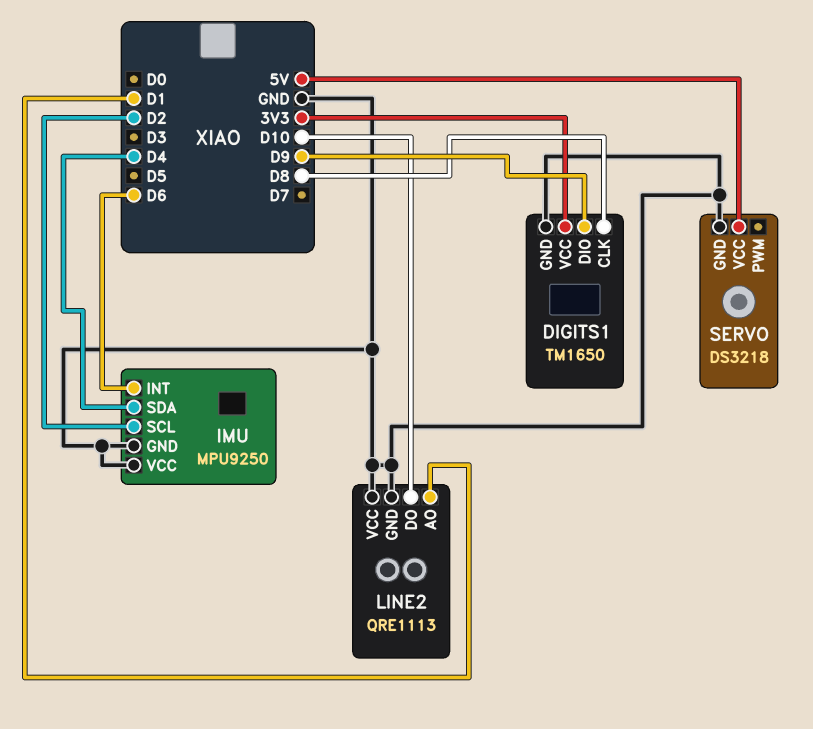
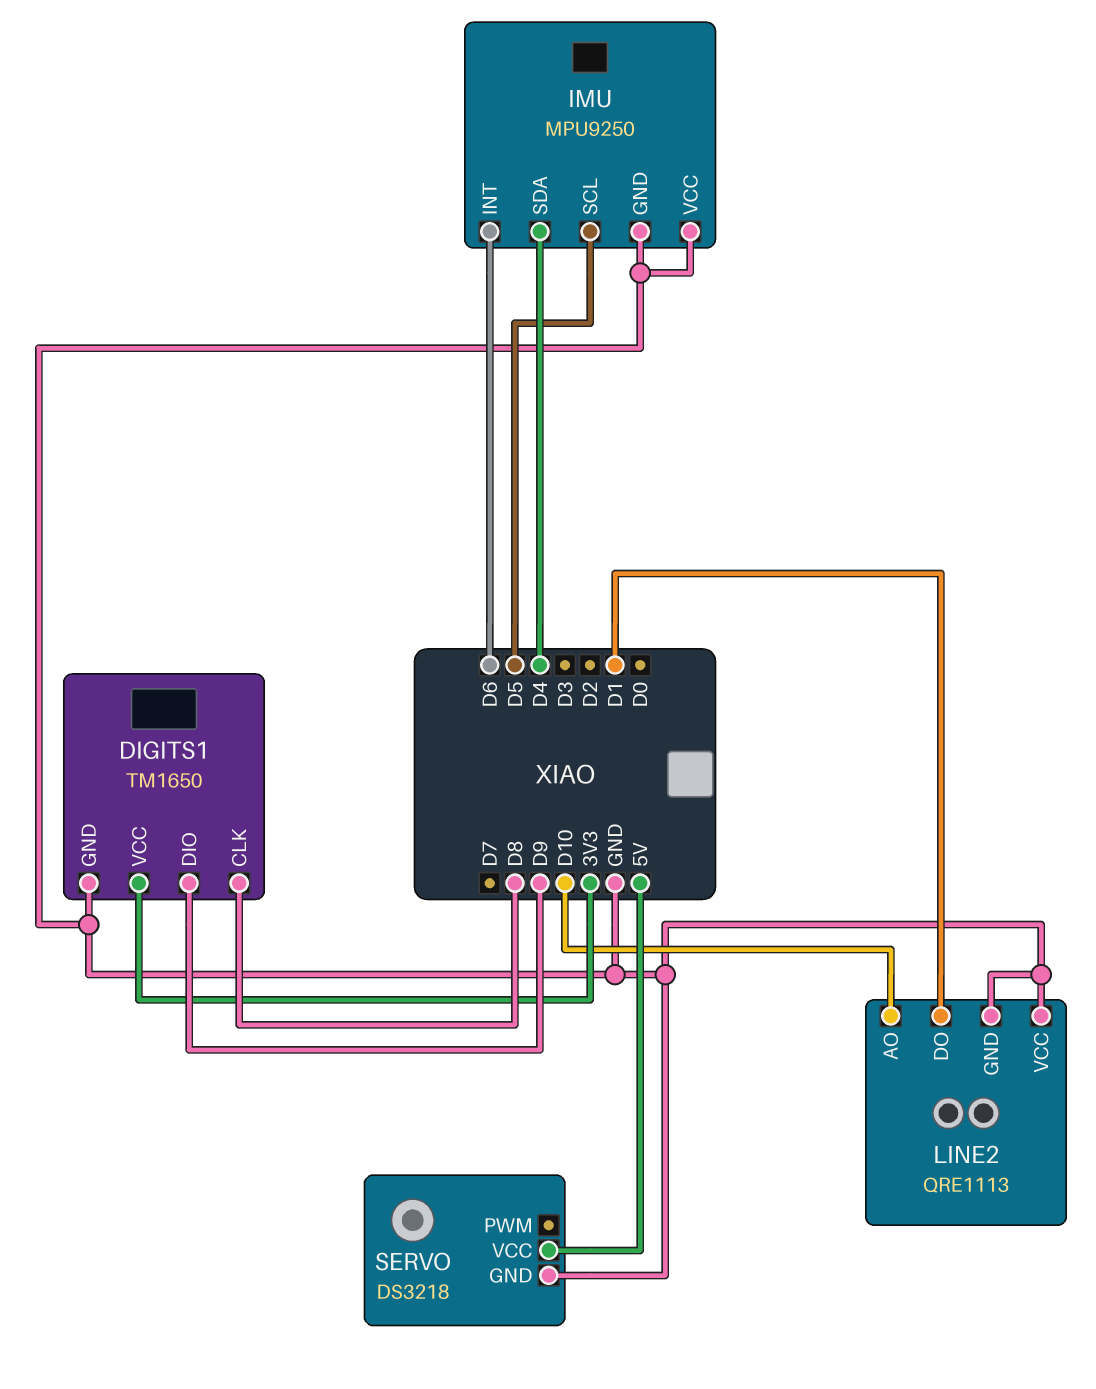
IMU pin SCL: D2 -> D5
LINE2 pin AO: D1 -> D10
LINE2 pin DO: D10 -> D1

